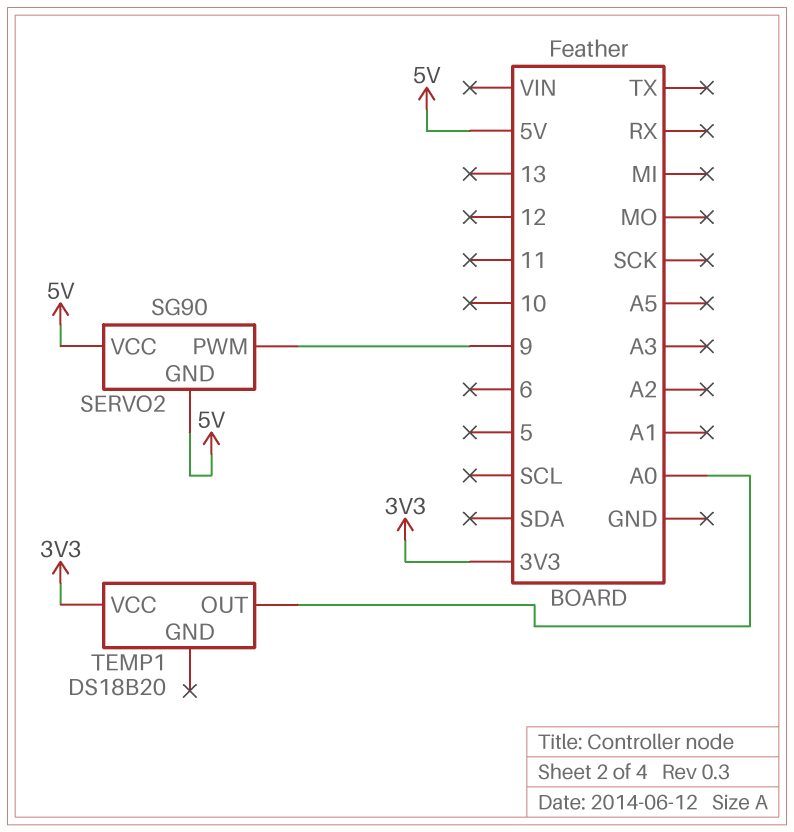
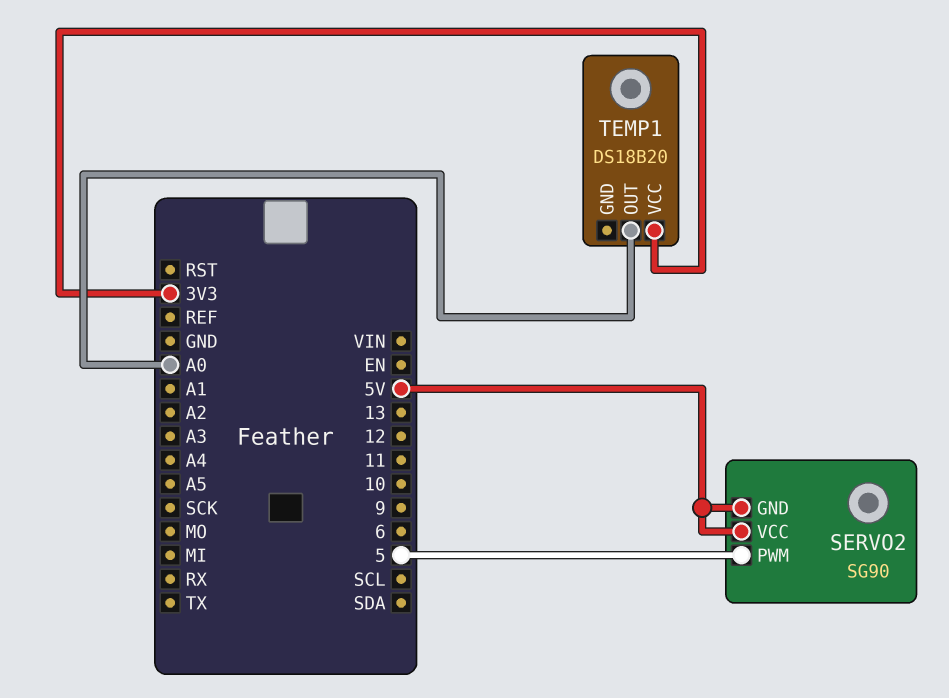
SERVO2 pin PWM: 9 -> 5

